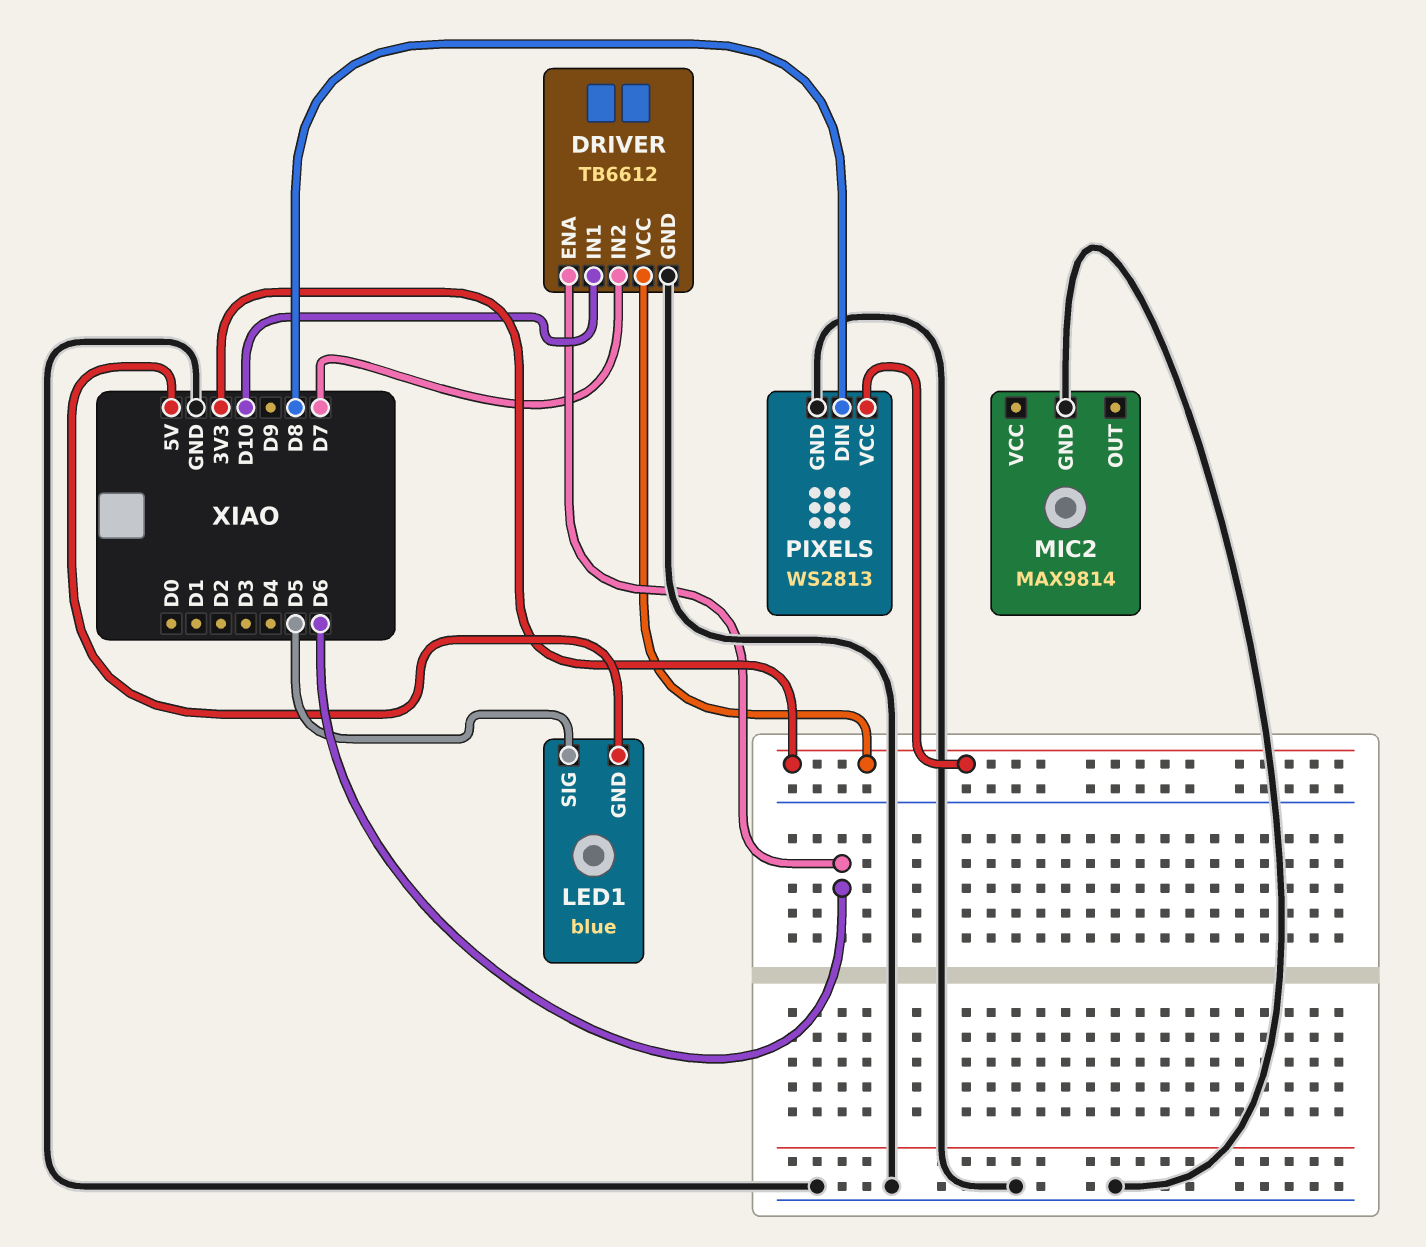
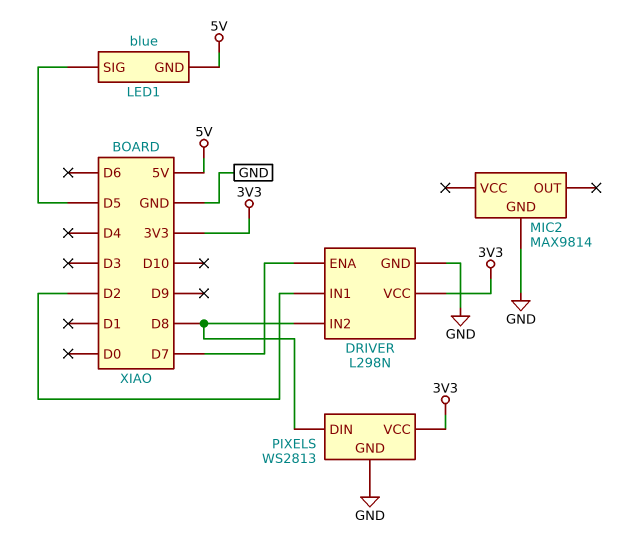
DRIVER: TB6612 -> L298N
DRIVER pin ENA: D6 -> D7
DRIVER pin IN1: D10 -> D2
DRIVER pin IN2: D7 -> D8

